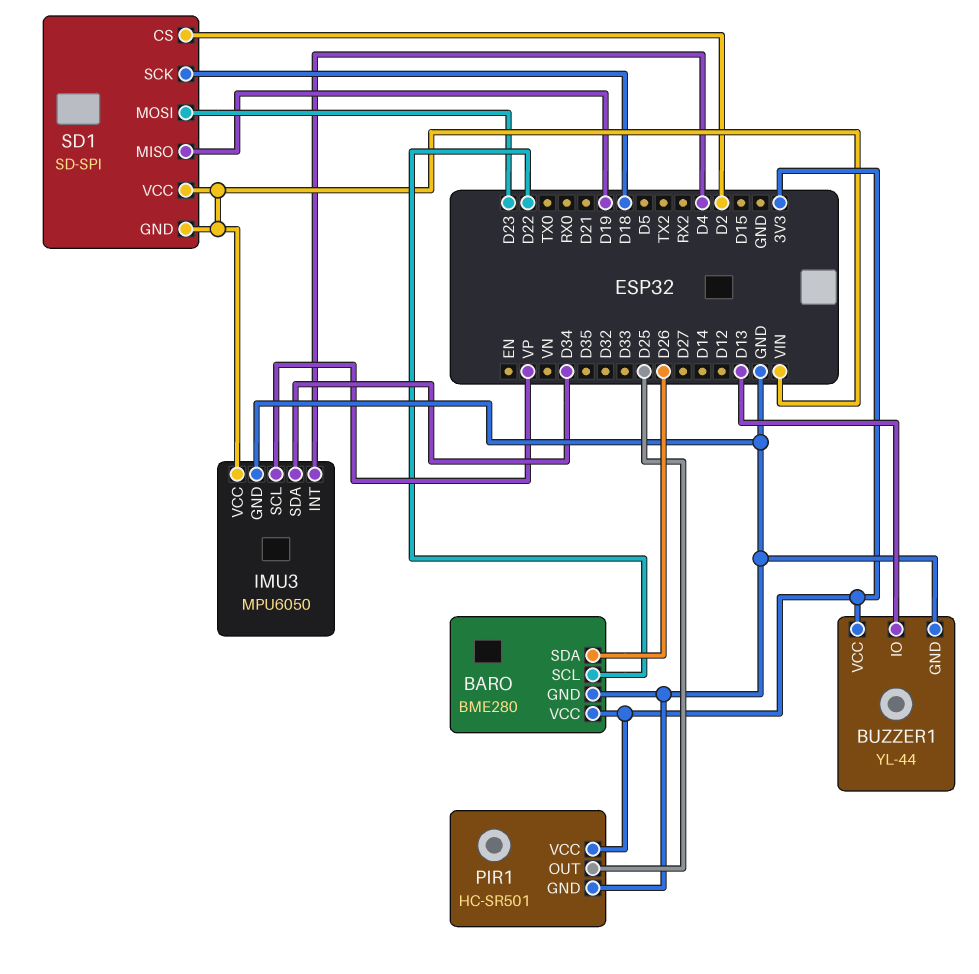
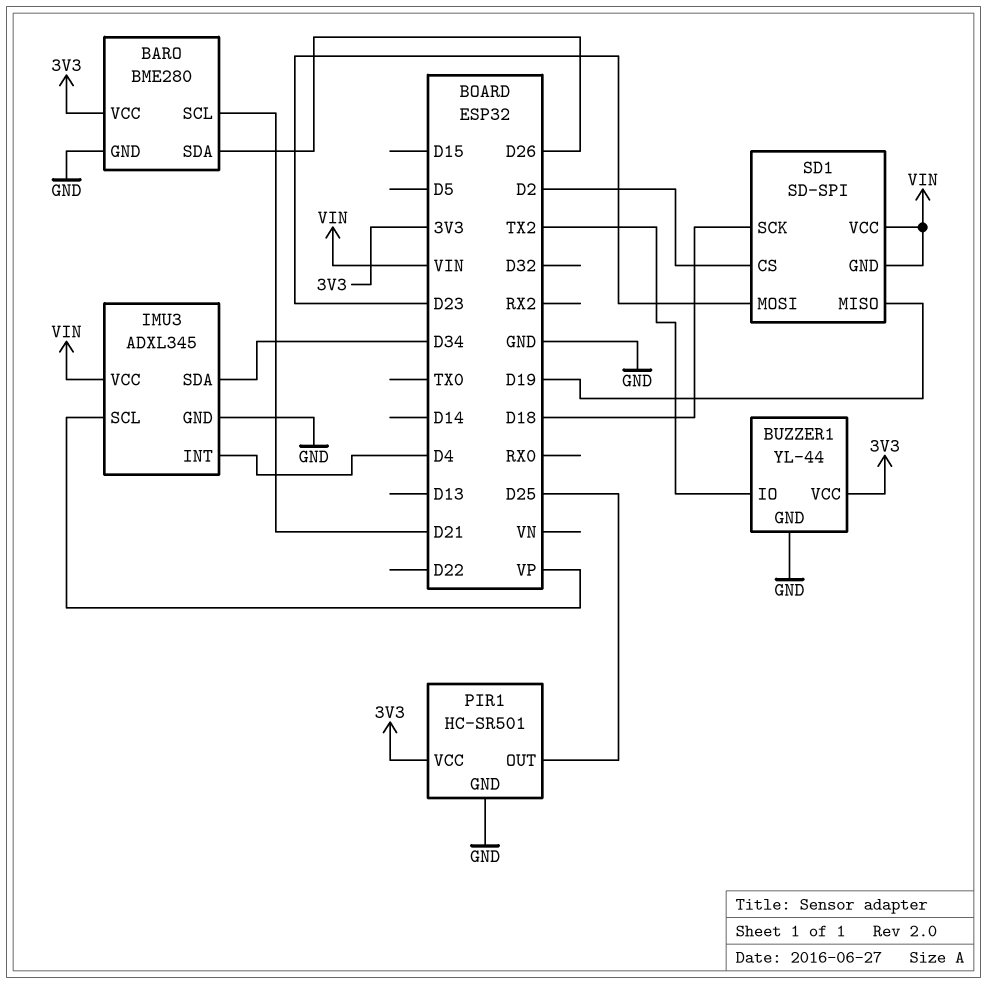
BARO pin SCL: D22 -> D21
BUZZER1 pin IO: D13 -> TX2
IMU3: MPU6050 -> ADXL345

